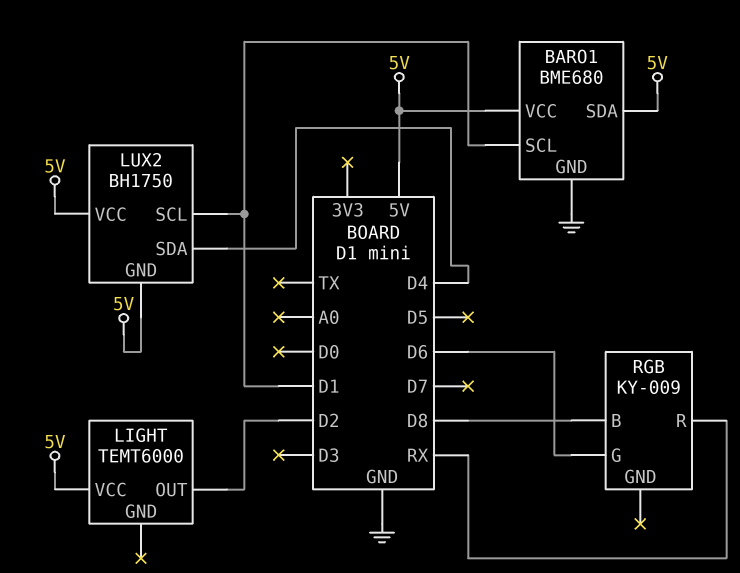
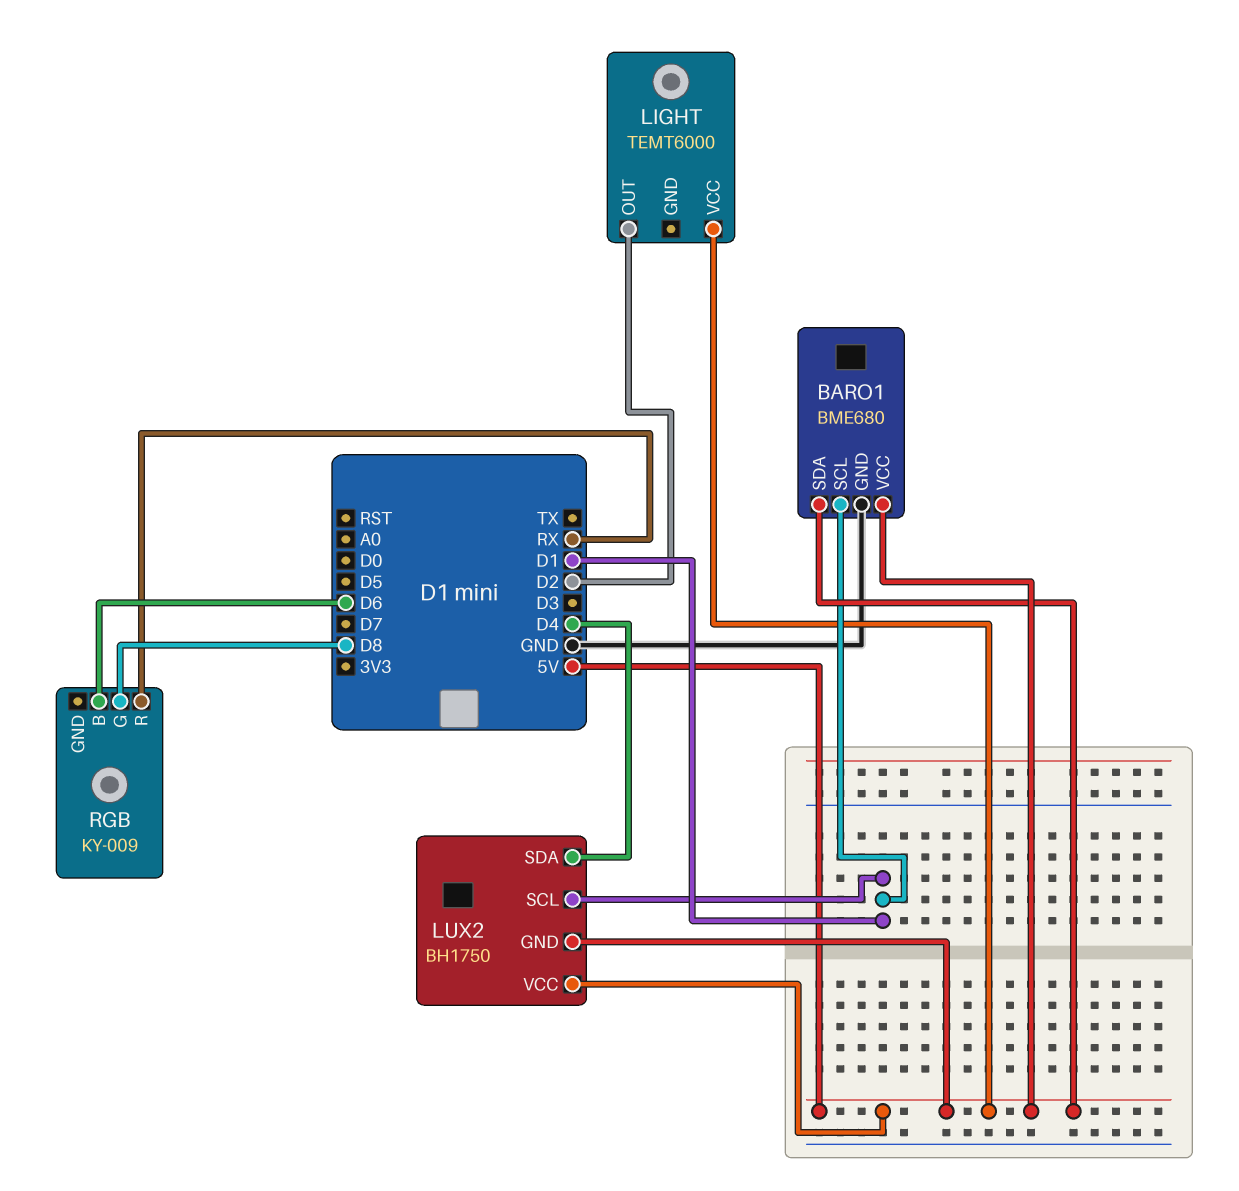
RGB pin B: D8 -> D6
RGB pin G: D6 -> D8

